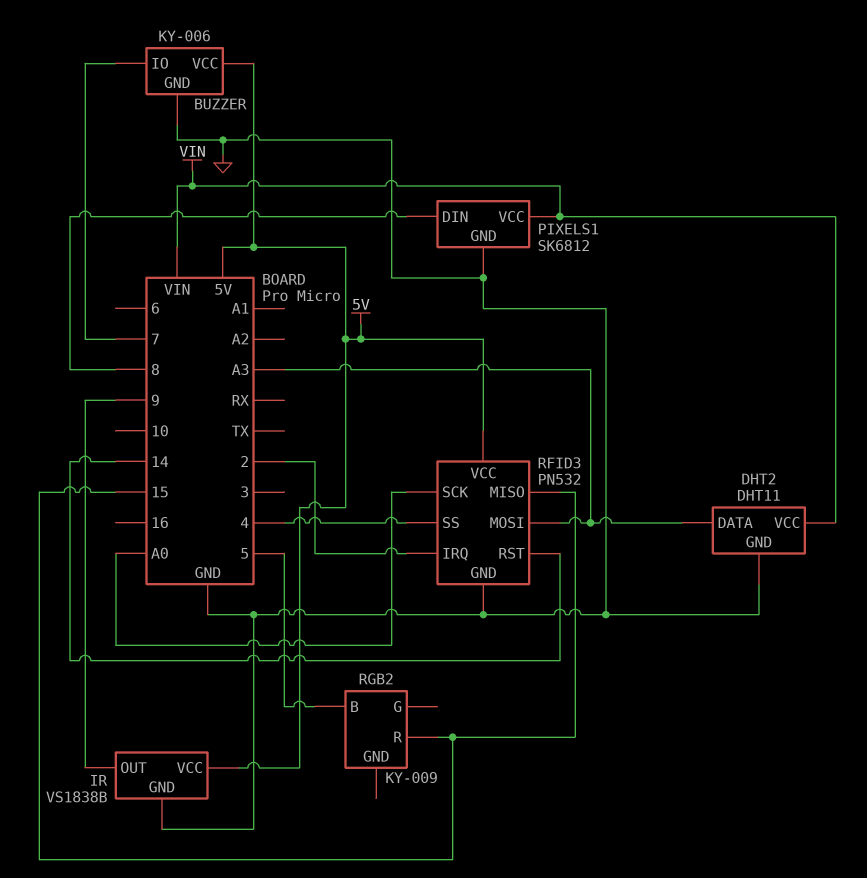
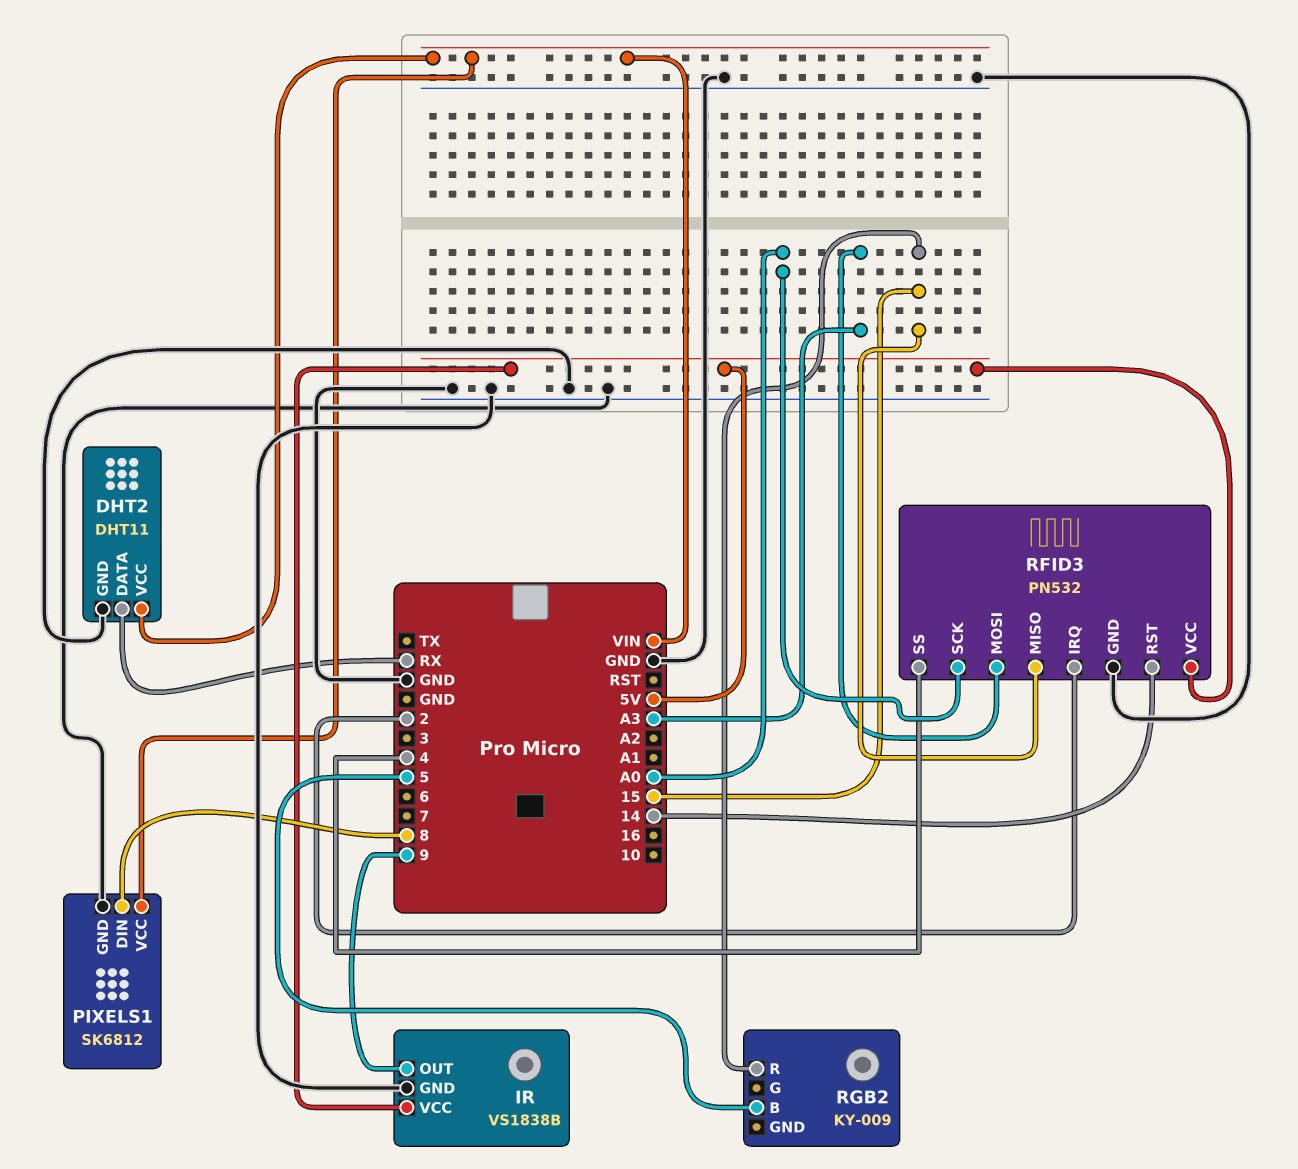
BUZZER: KY-006 -> none
BUZZER pin GND: GND -> none
BUZZER pin IO: 7 -> none
BUZZER pin VCC: 5V -> none
DHT2 pin DATA: A3 -> RX

